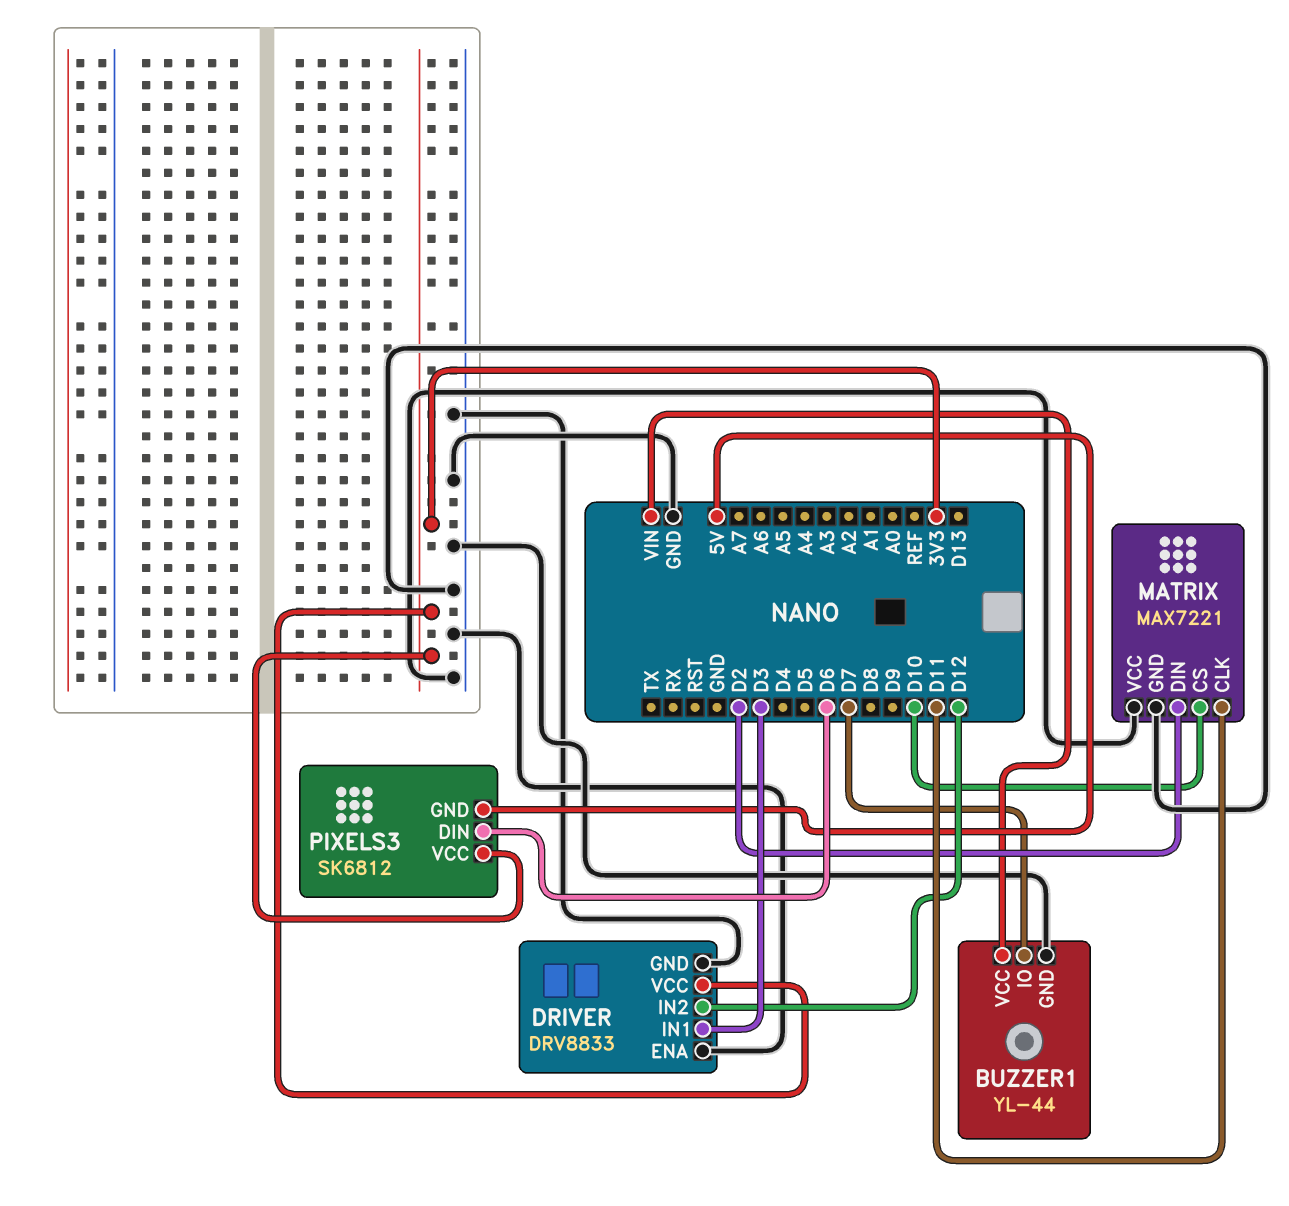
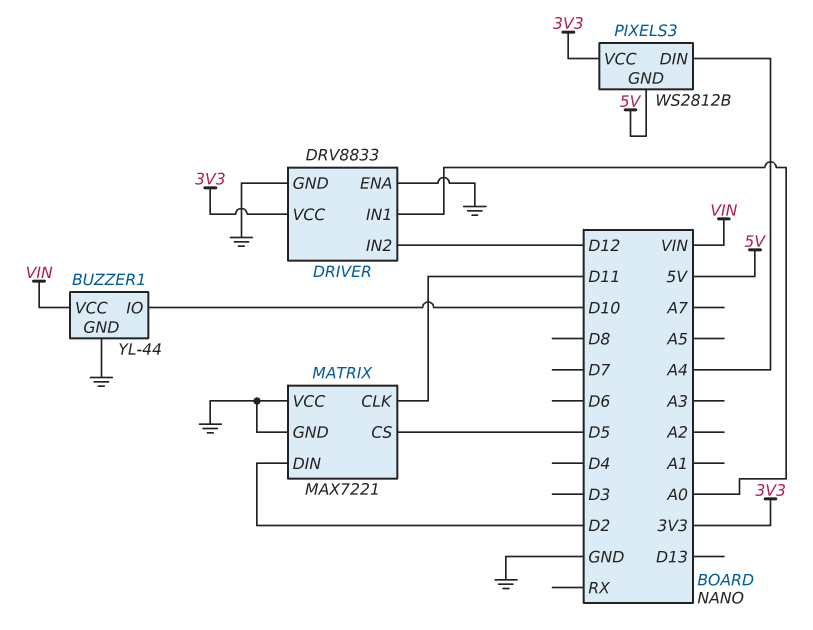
BUZZER1 pin IO: D7 -> D10
DRIVER pin IN1: D3 -> A0
MATRIX pin CS: D10 -> D5
PIXELS3: SK6812 -> WS2812B
PIXELS3 pin DIN: D6 -> A4

